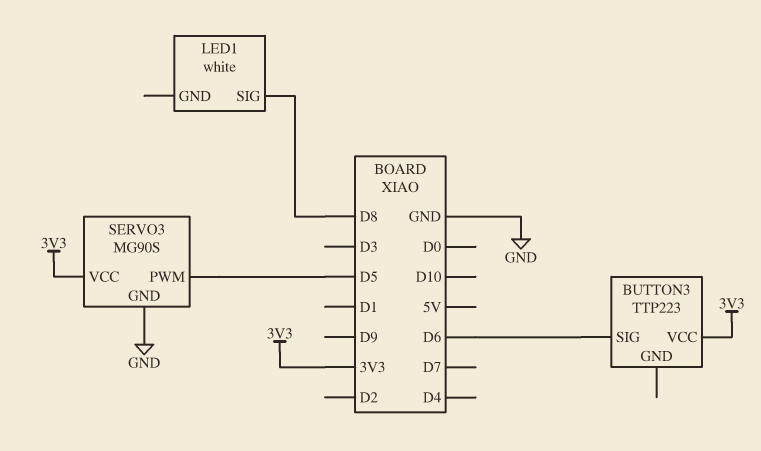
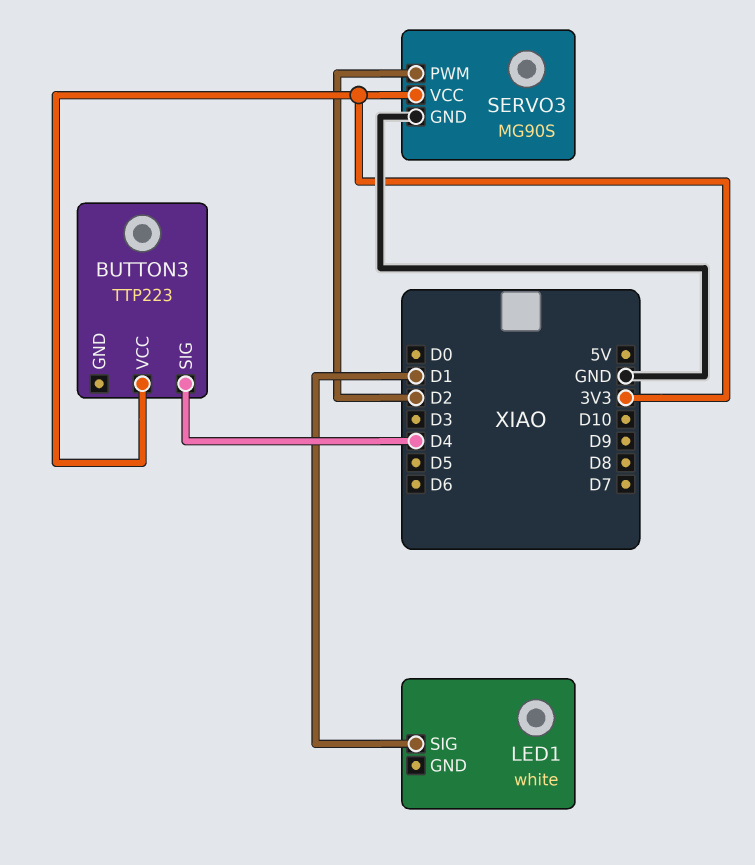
BUTTON3 pin SIG: D6 -> D4
LED1 pin SIG: D8 -> D1
SERVO3 pin PWM: D5 -> D2

